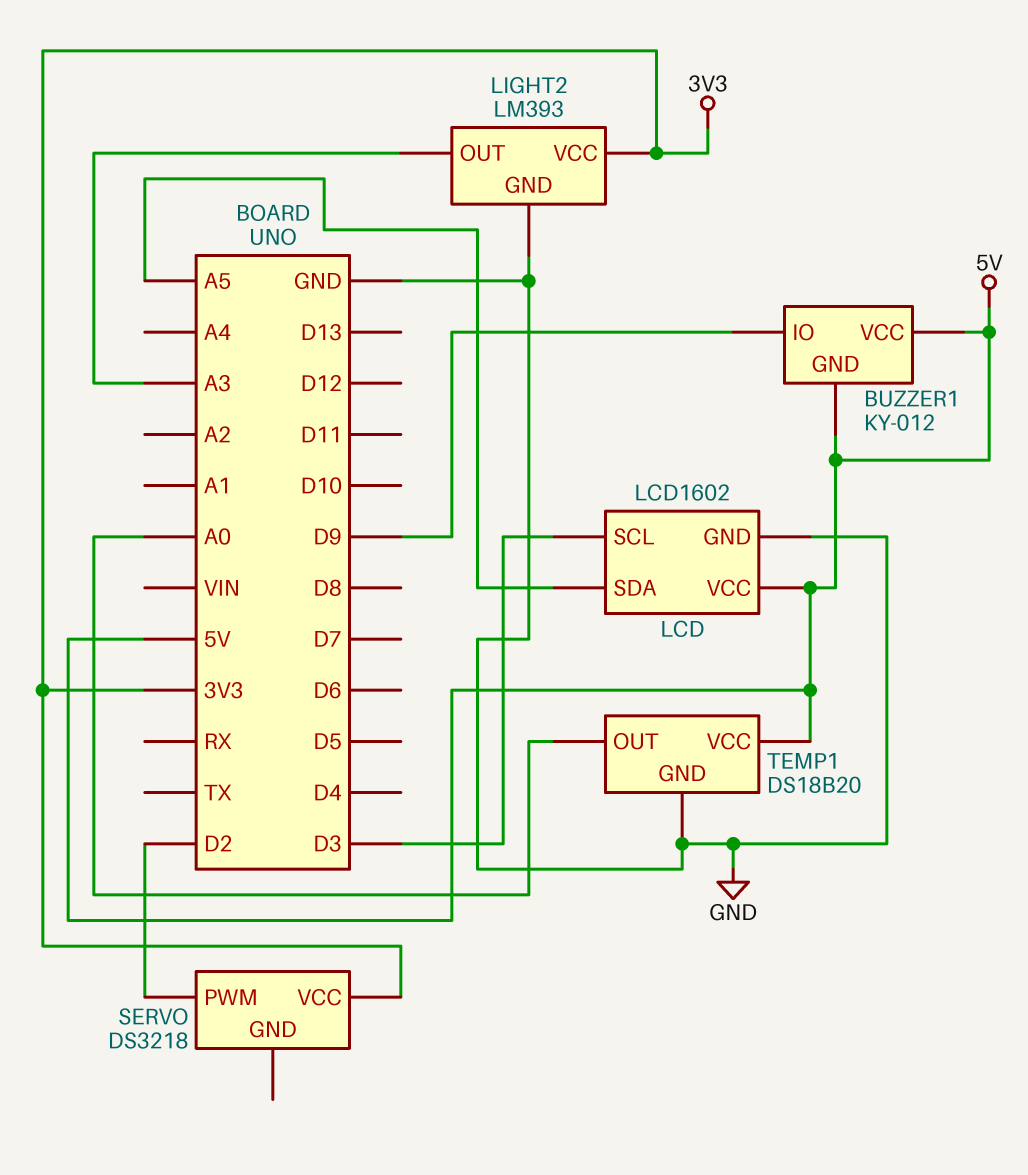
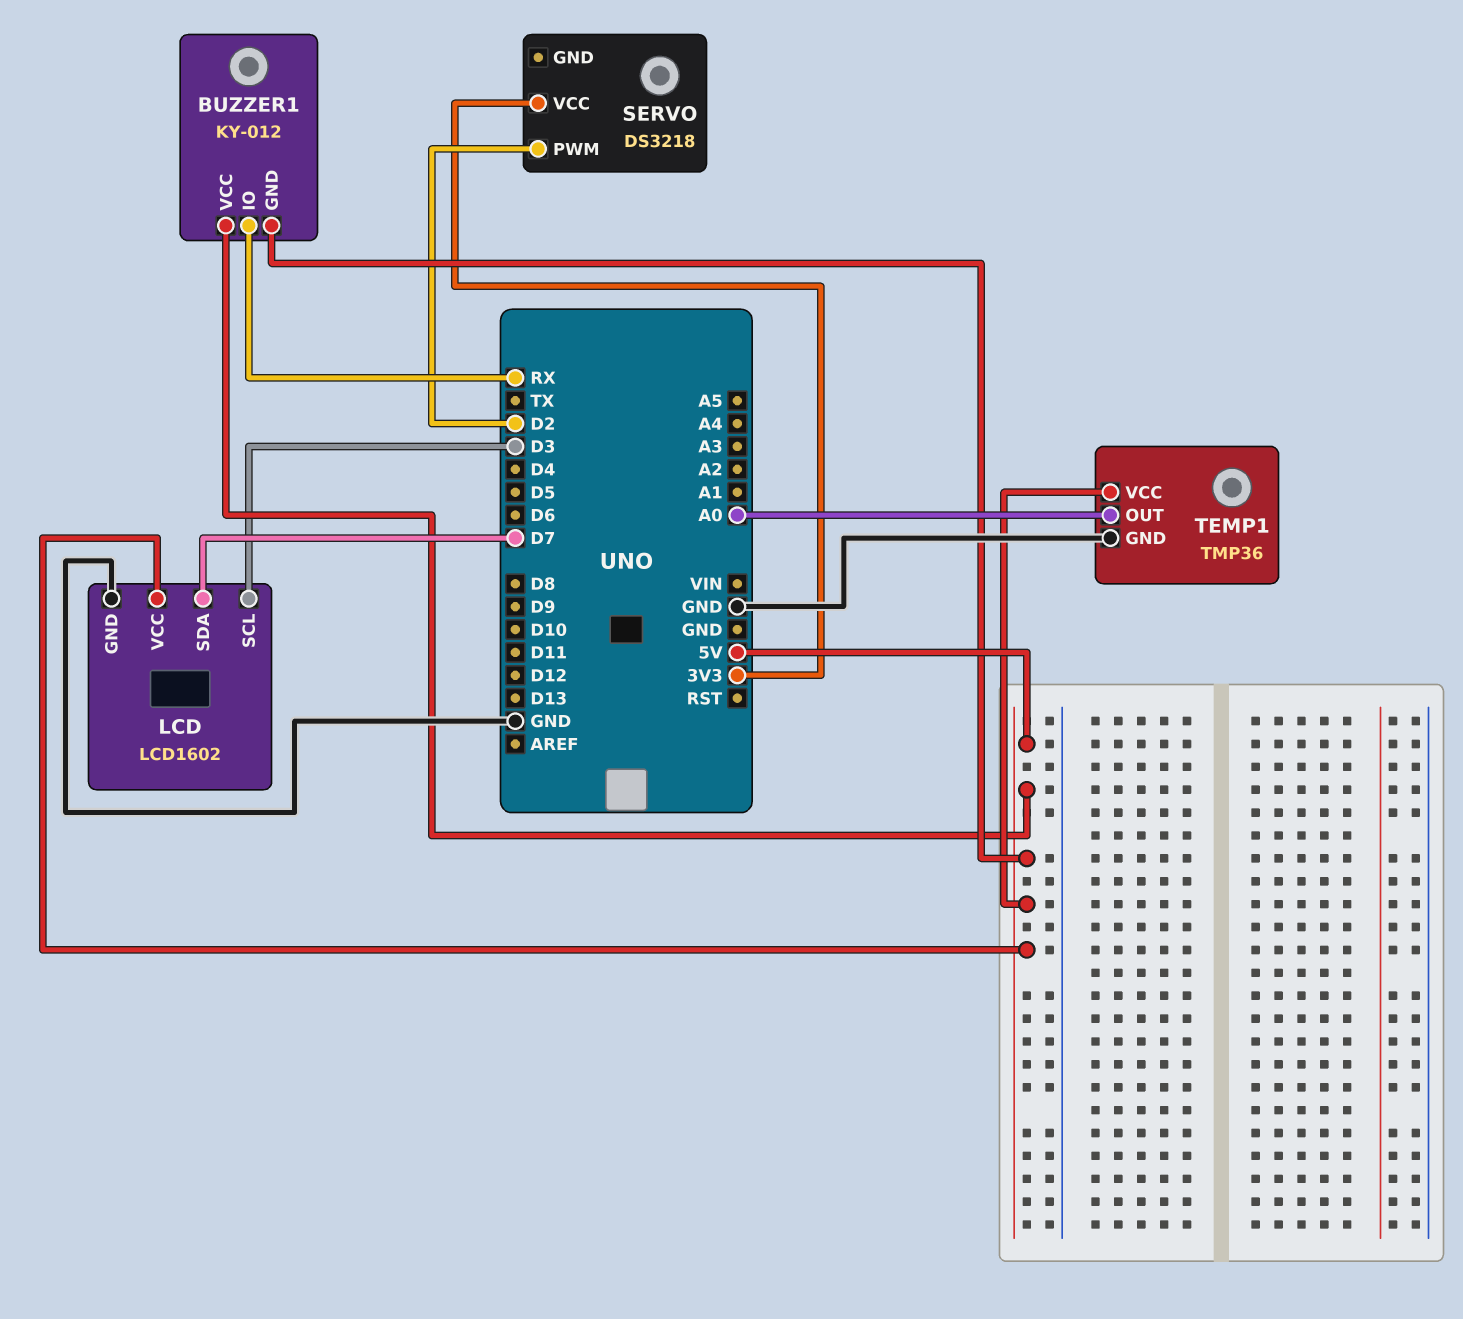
BUZZER1 pin IO: D9 -> RX
LCD pin SDA: A5 -> D7
LIGHT2: LM393 -> none
LIGHT2 pin GND: GND -> none
LIGHT2 pin OUT: A3 -> none
LIGHT2 pin VCC: 3V3 -> none
TEMP1: DS18B20 -> TMP36

